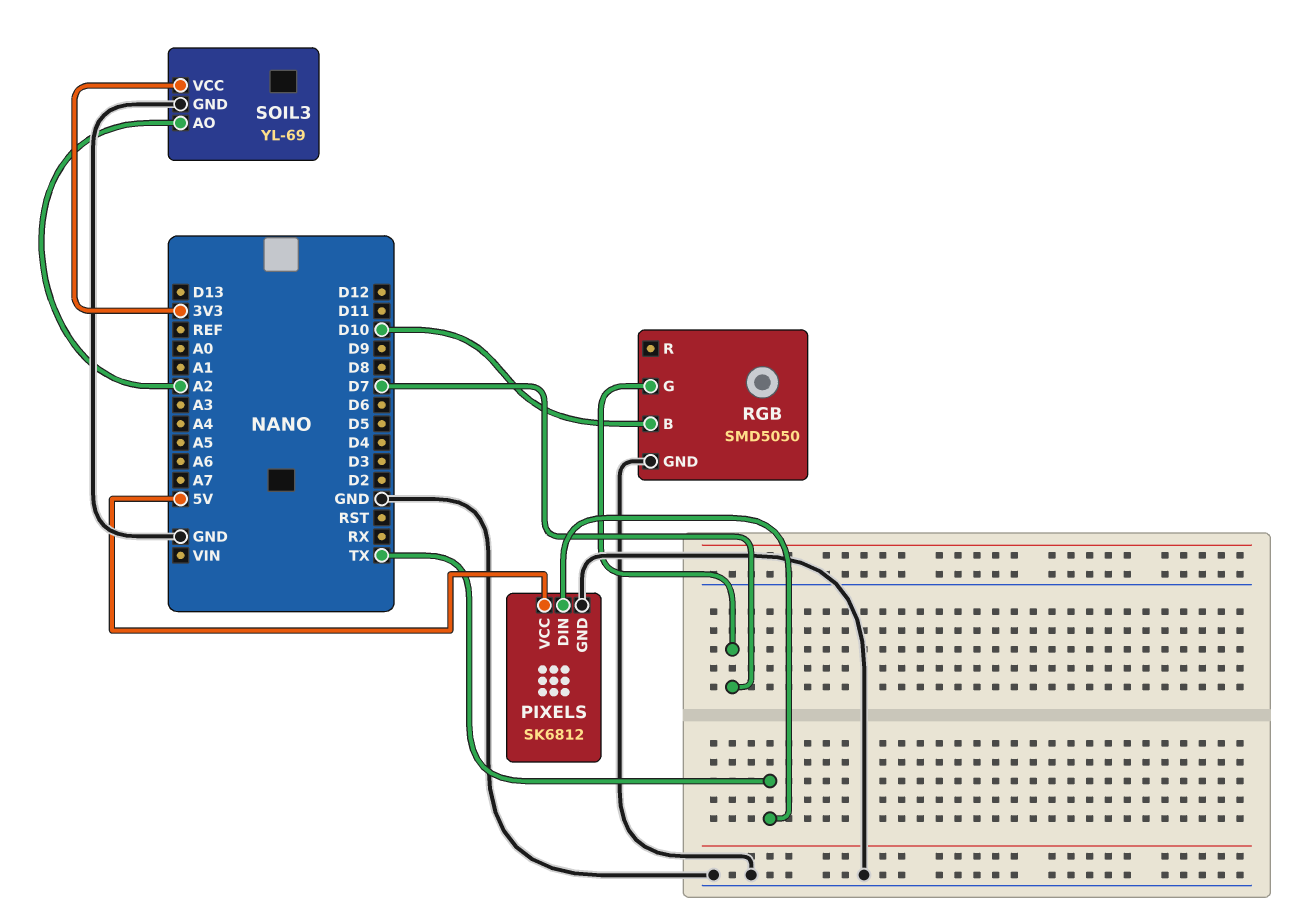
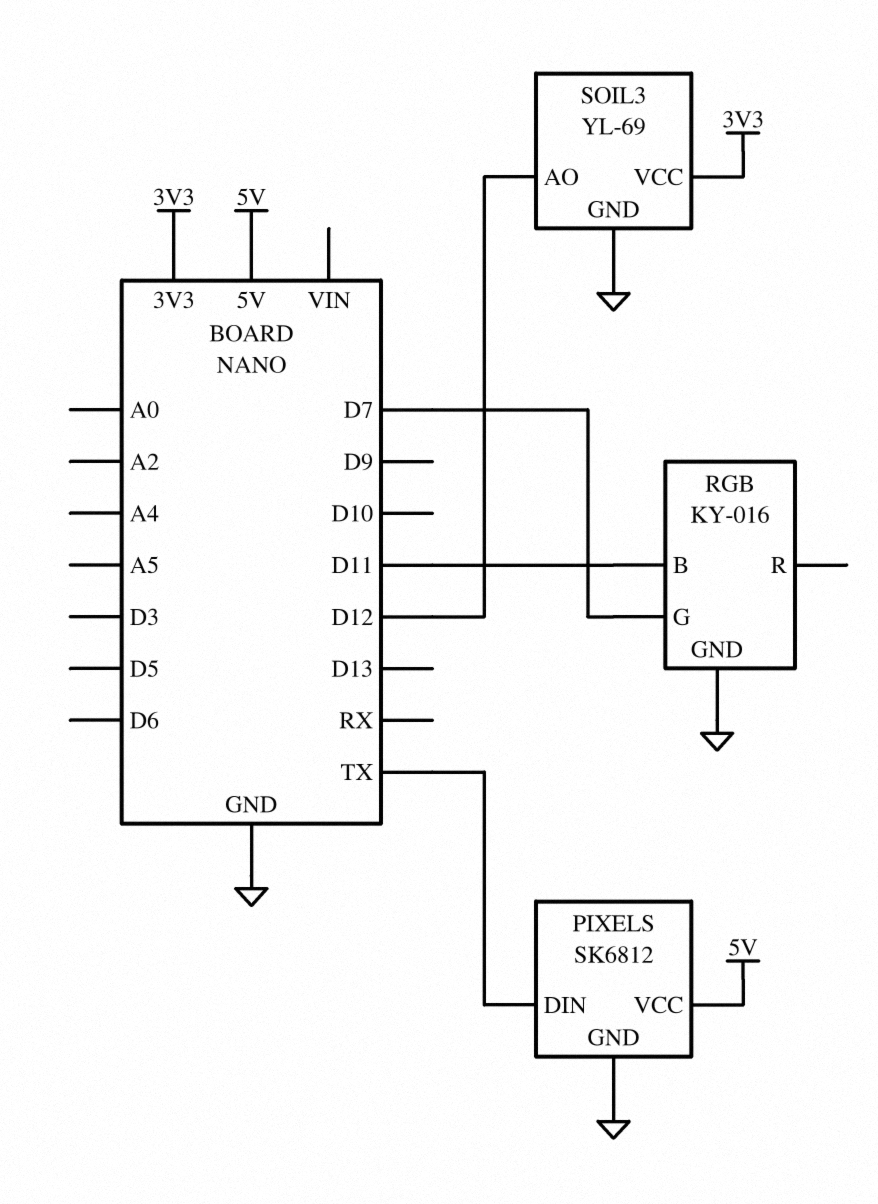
RGB: SMD5050 -> KY-016
RGB pin B: D10 -> D11
SOIL3 pin AO: A2 -> D12

